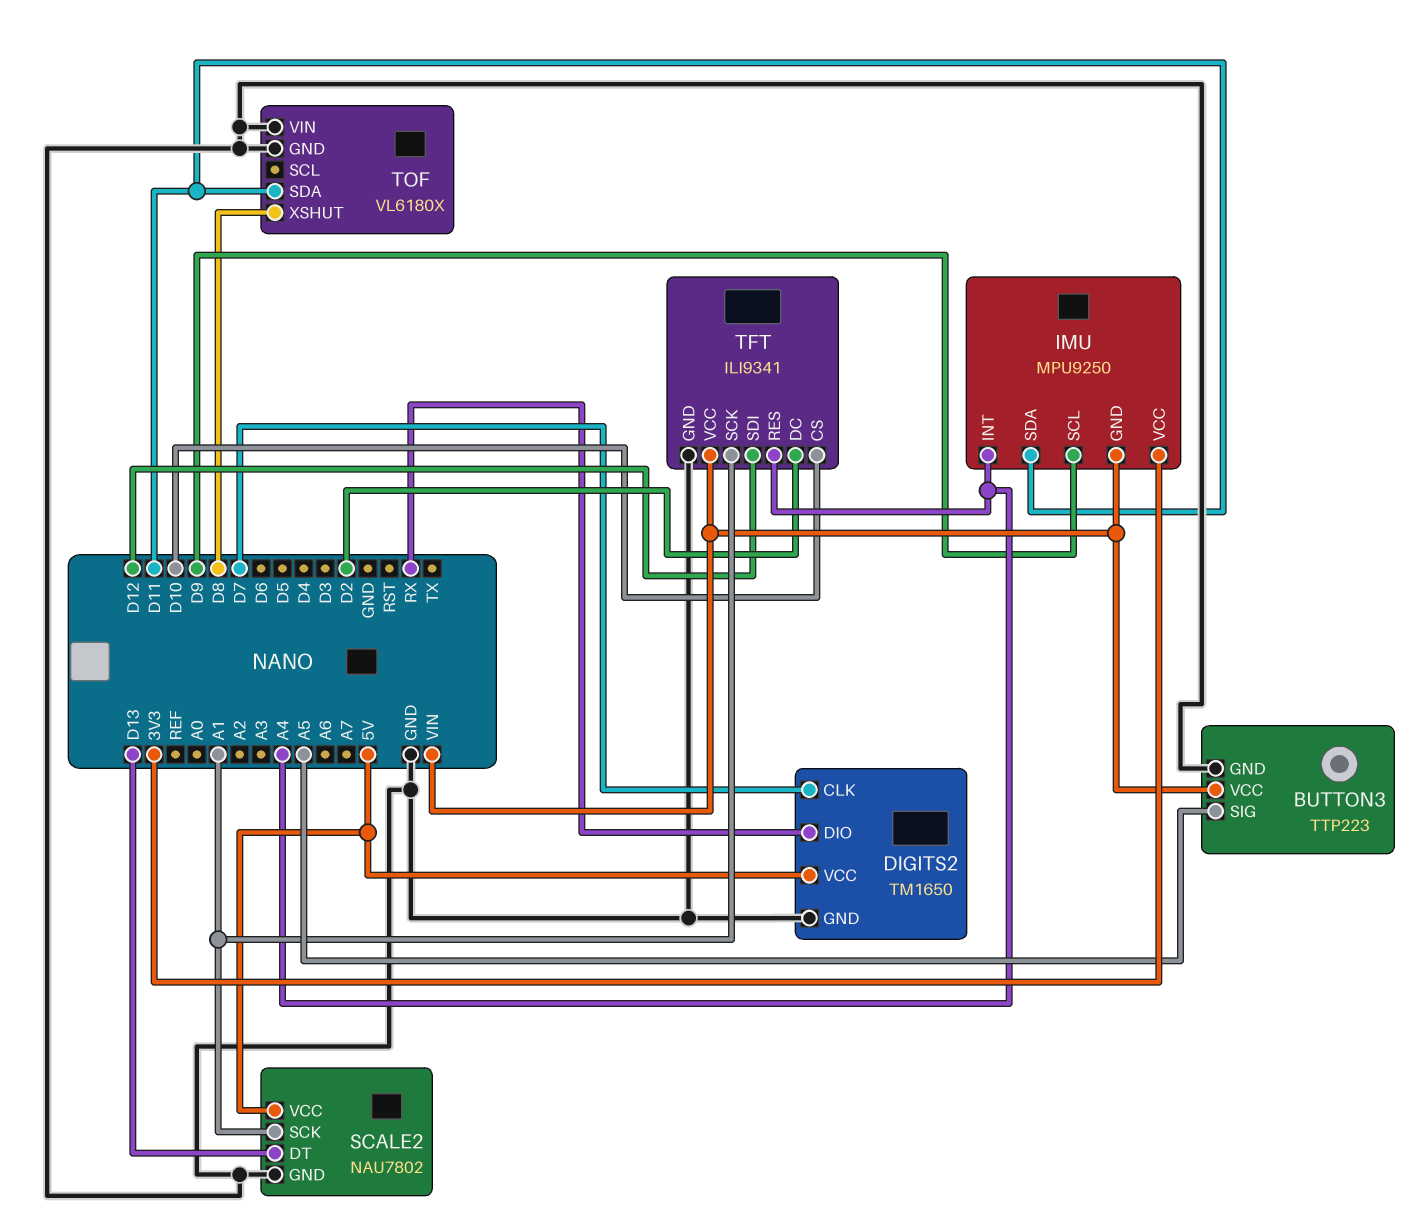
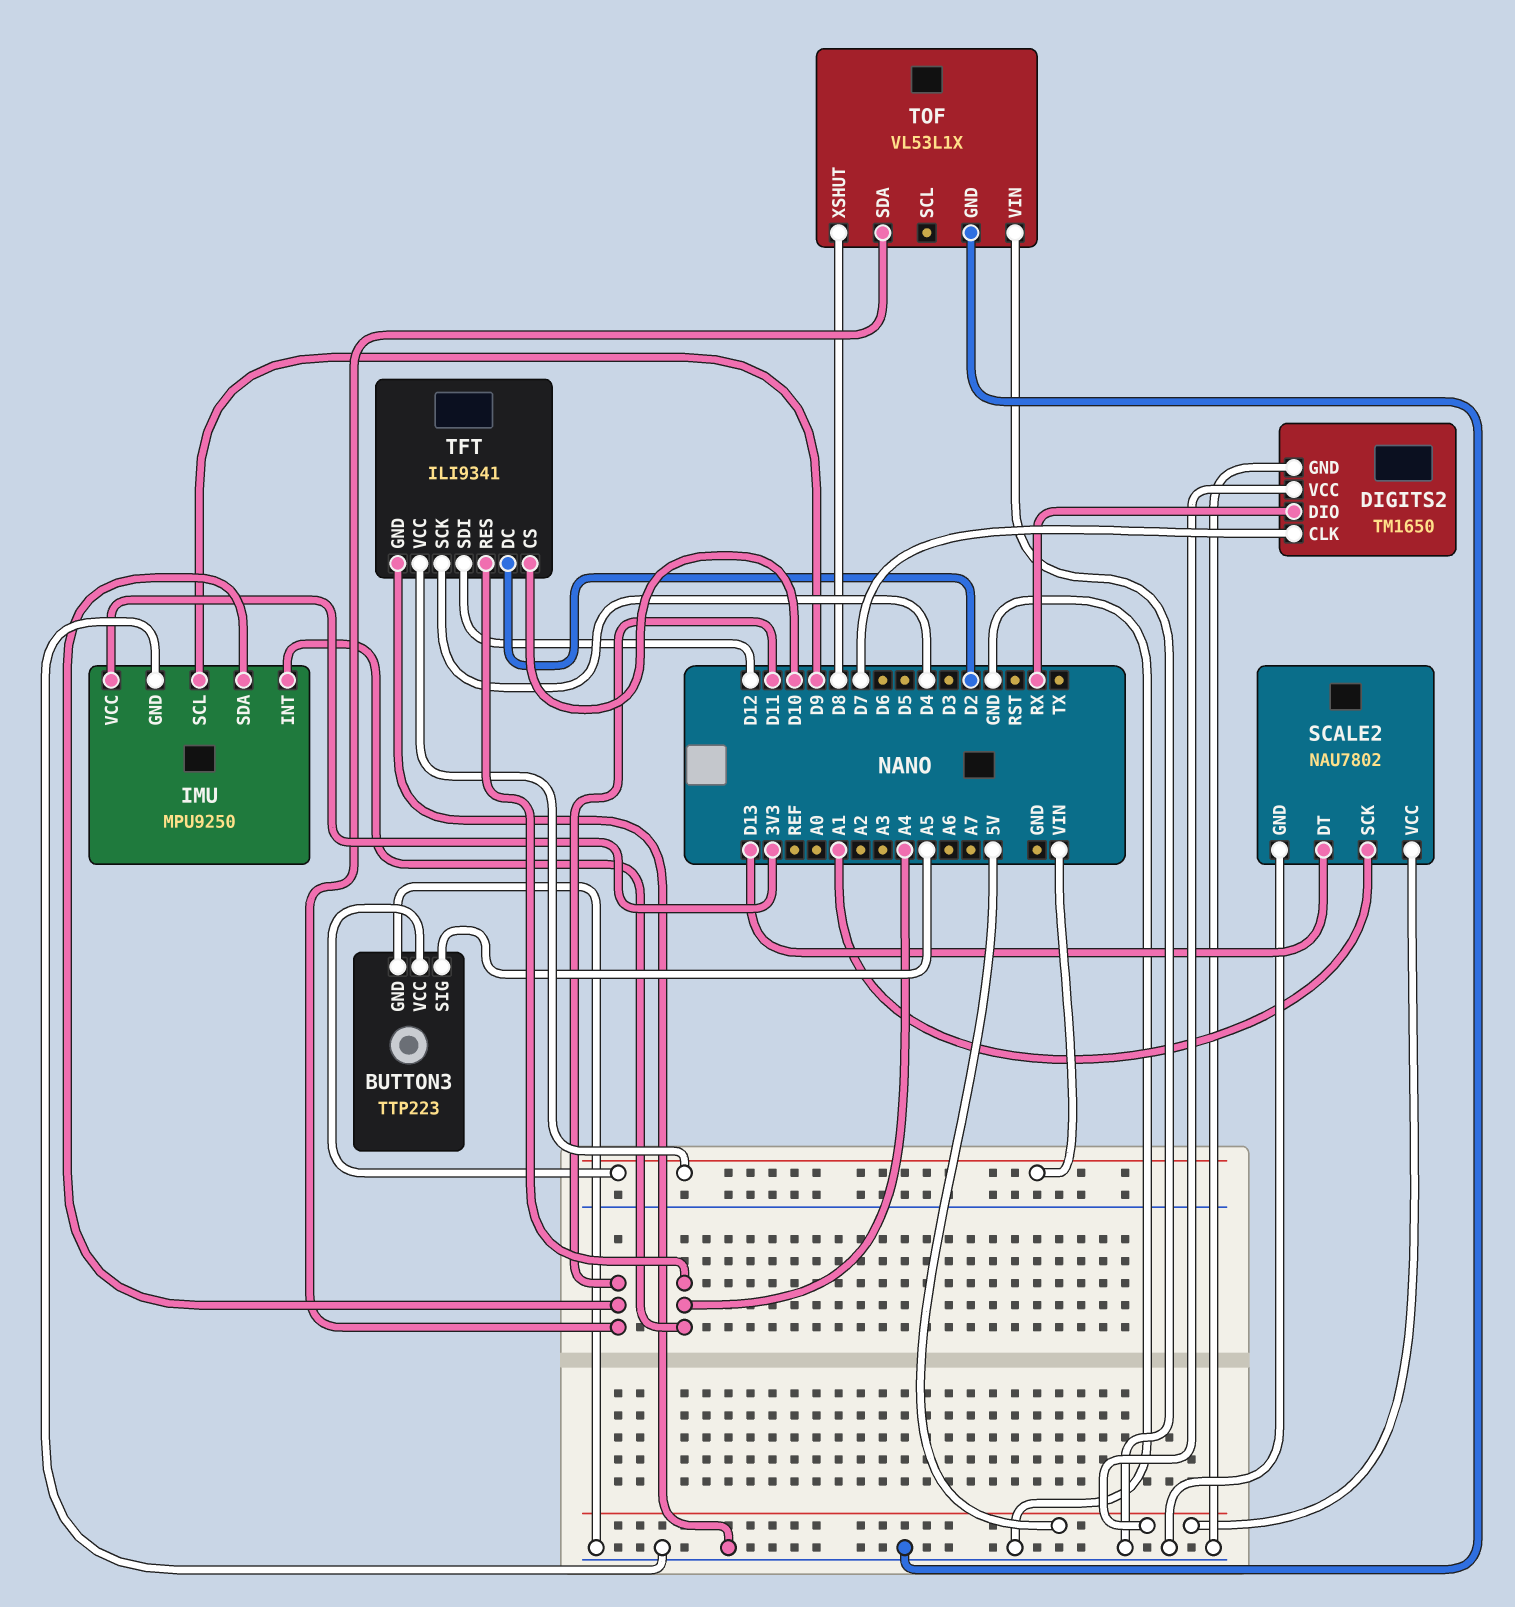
IMU pin GND: VIN -> GND
TFT pin SCK: A1 -> D4
TOF: VL6180X -> VL53L1X

